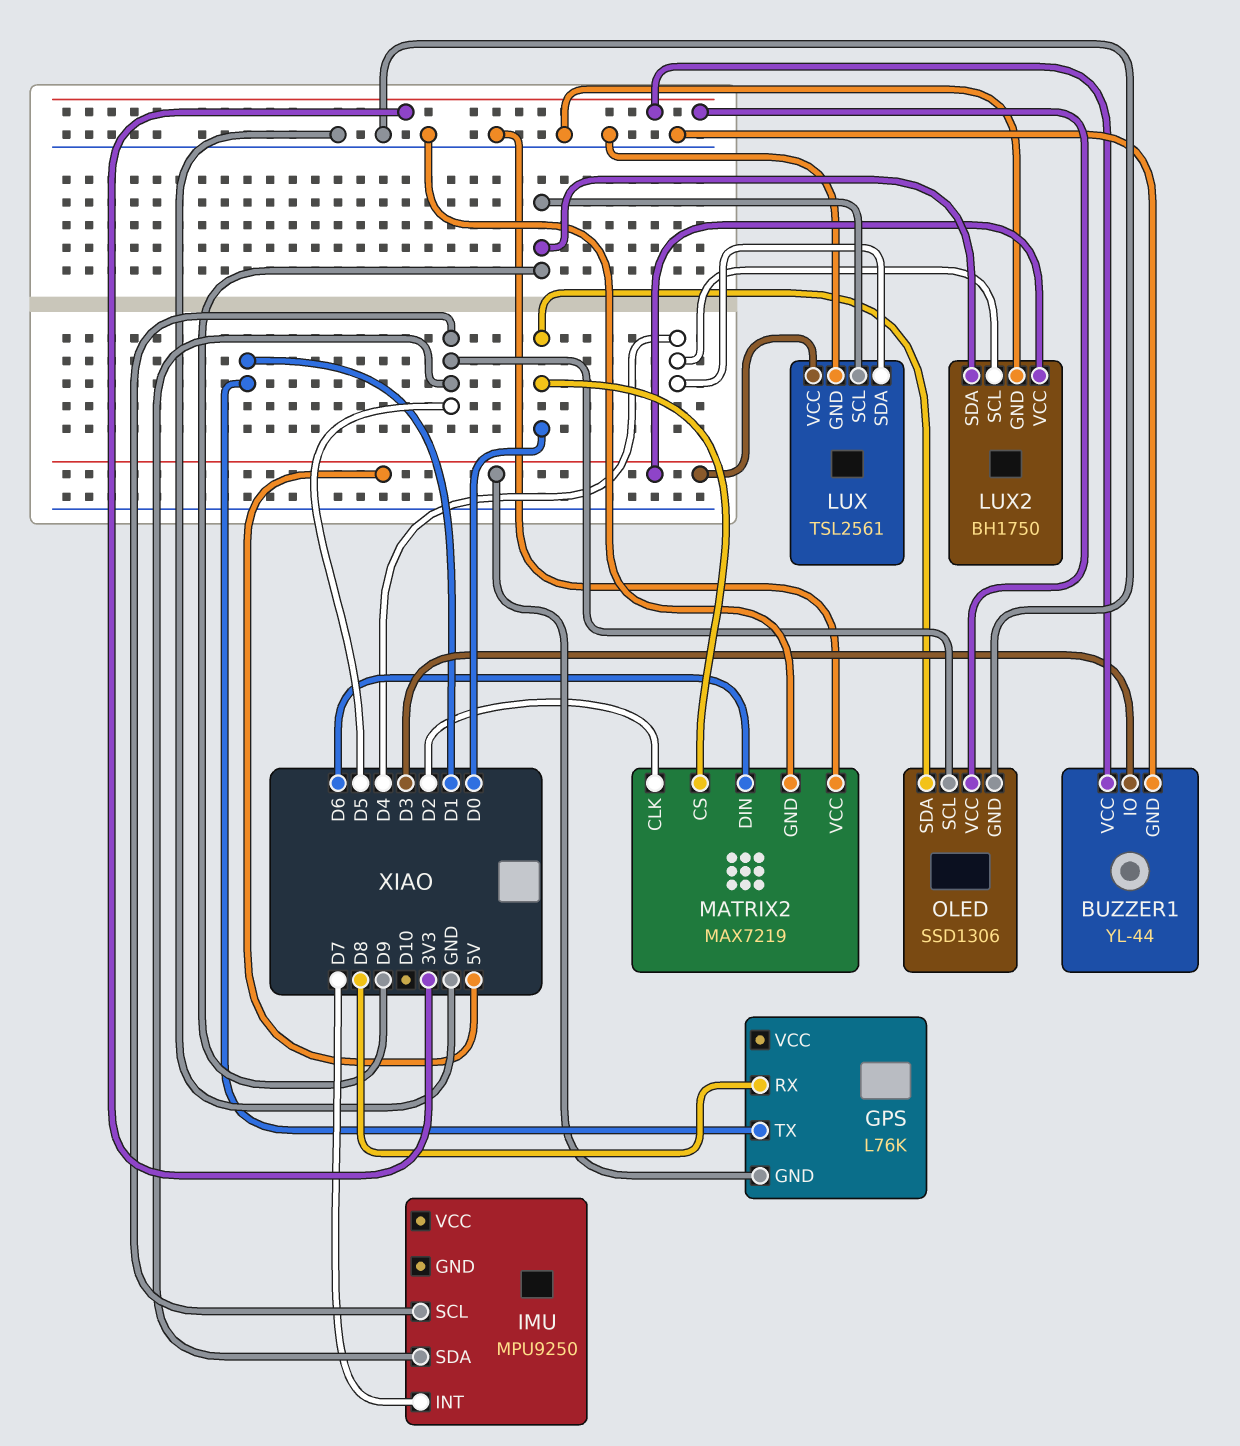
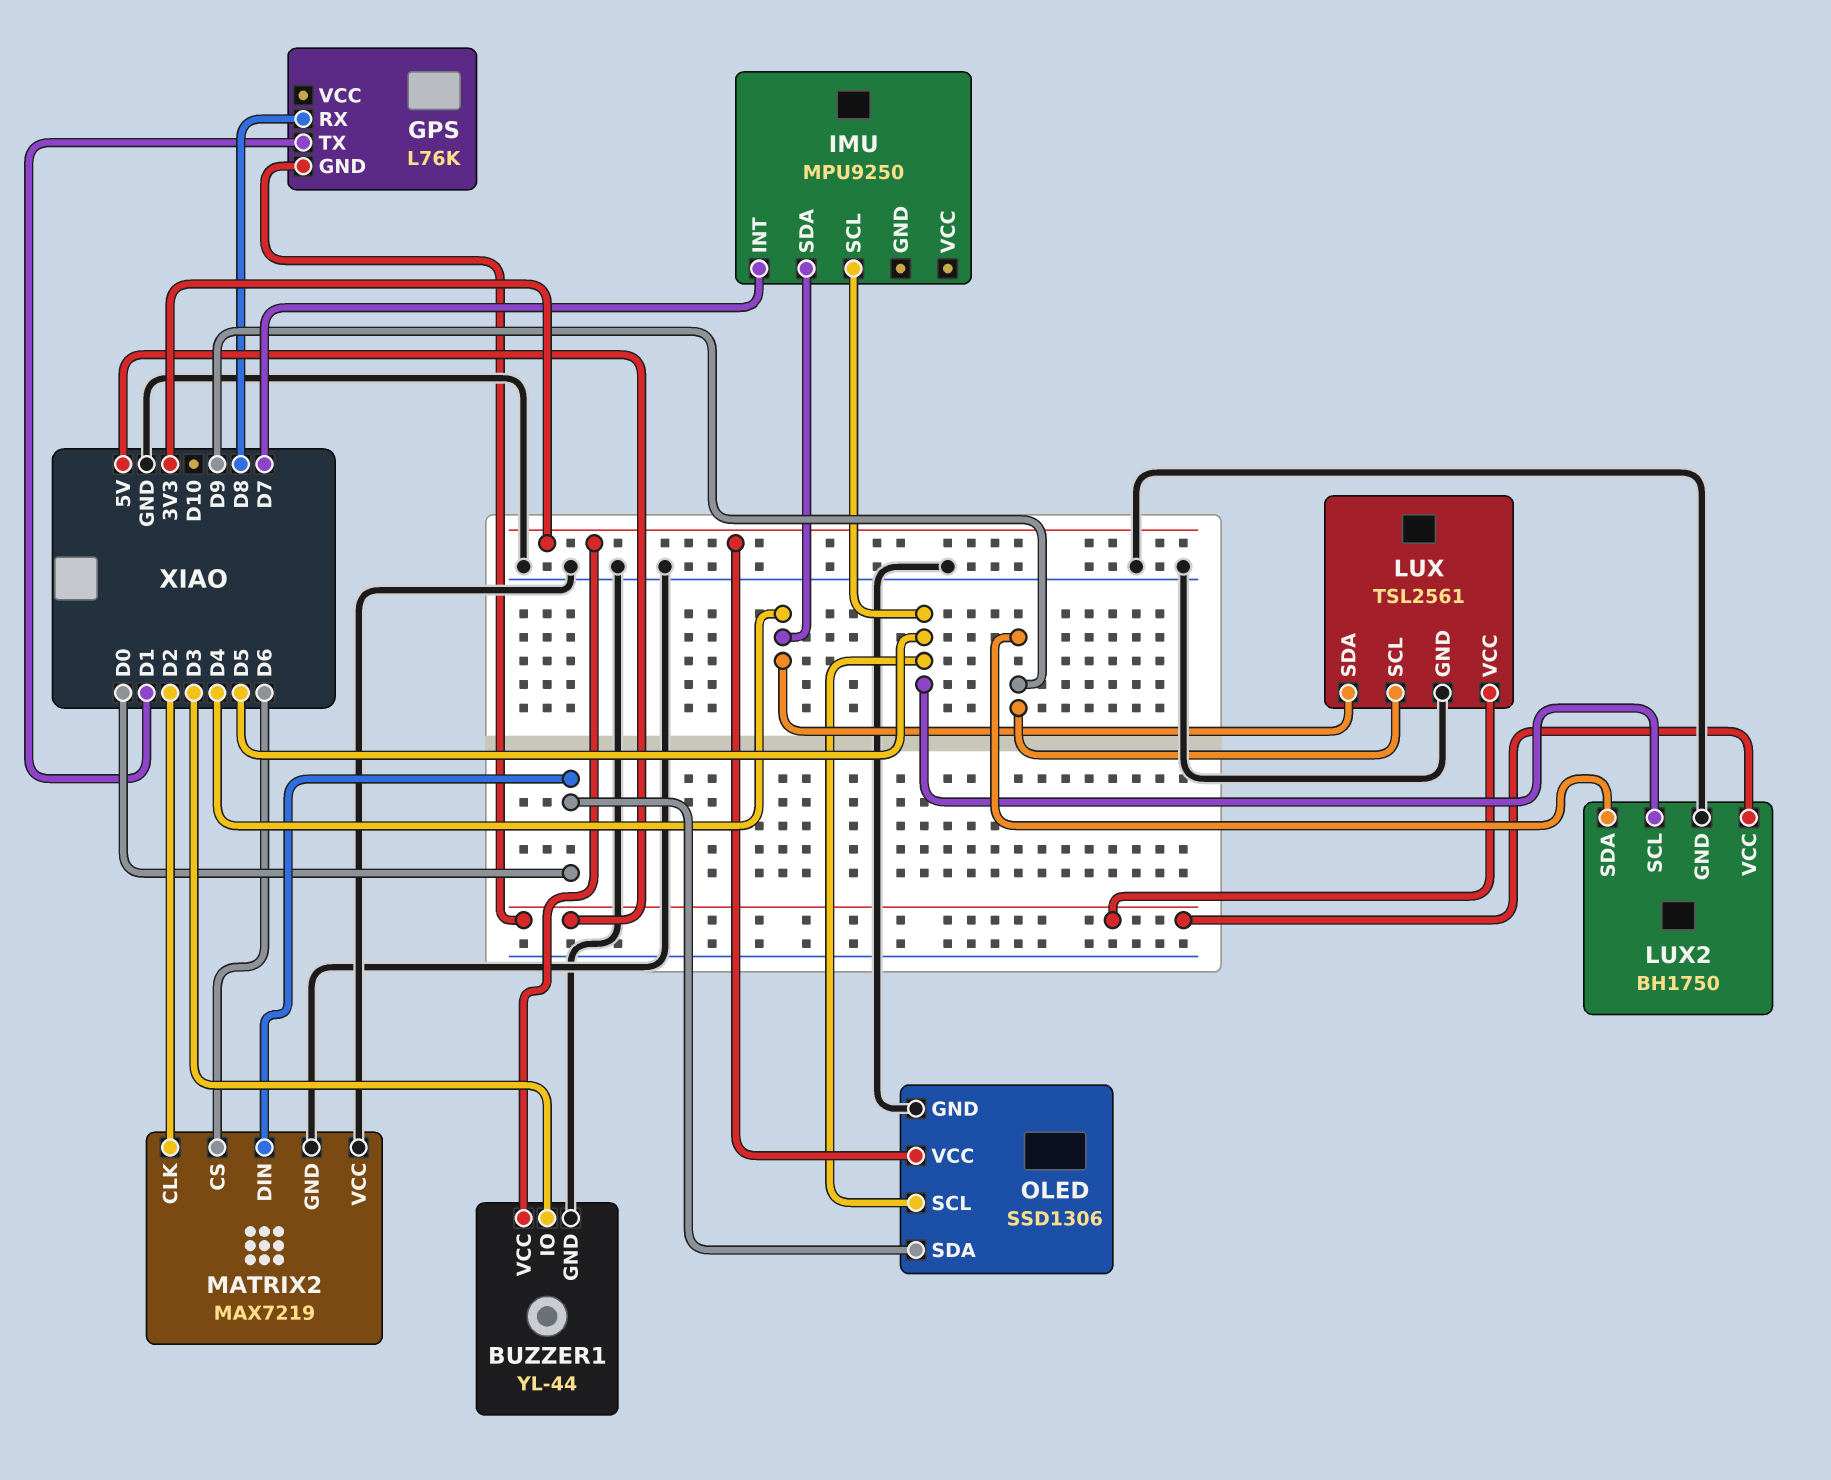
IMU pin SDA: D5 -> D4
LUX2 pin SCL: D4 -> D5
MATRIX2 pin CS: D0 -> D6
MATRIX2 pin DIN: D6 -> D0

